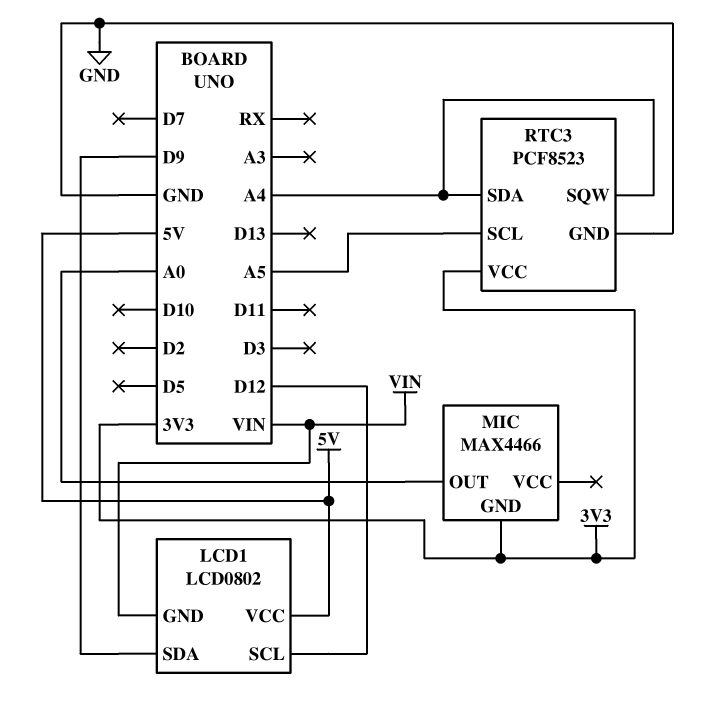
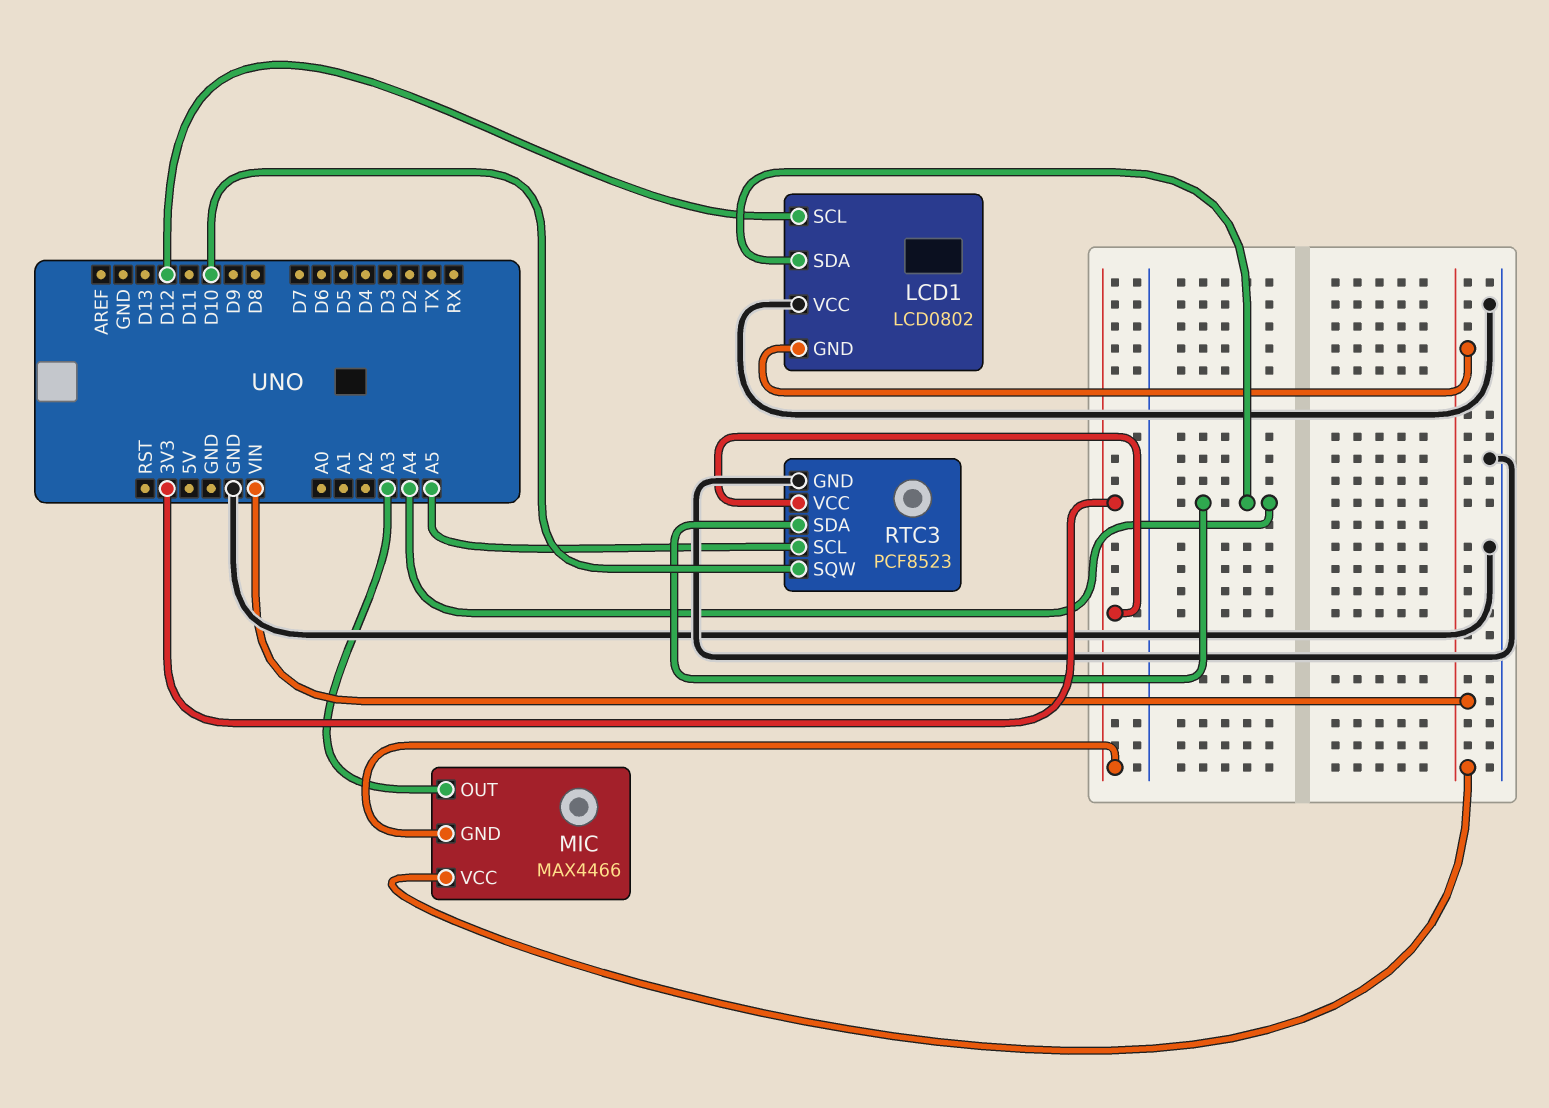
LCD1 pin SDA: D9 -> A4
LCD1 pin VCC: 5V -> GND
MIC pin OUT: A0 -> A3
MIC pin VCC: none -> VIN
RTC3 pin SQW: A4 -> D10

